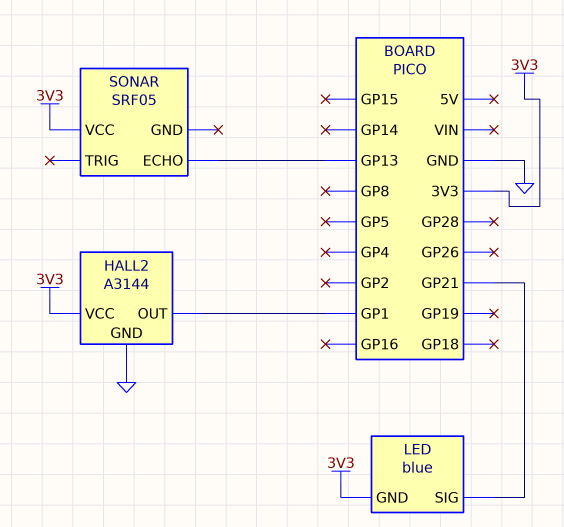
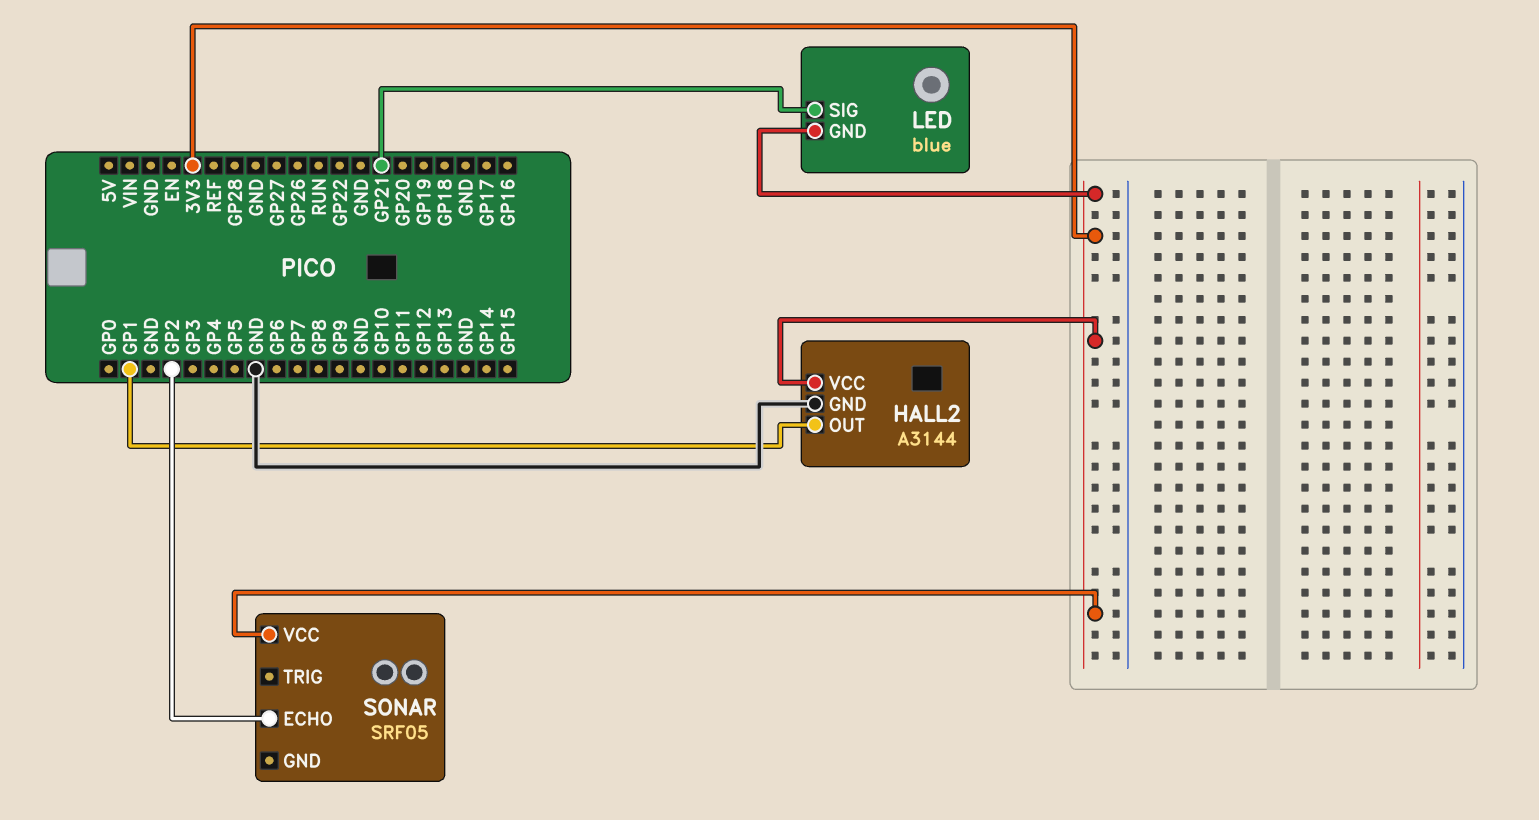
SONAR pin ECHO: GP13 -> GP2

